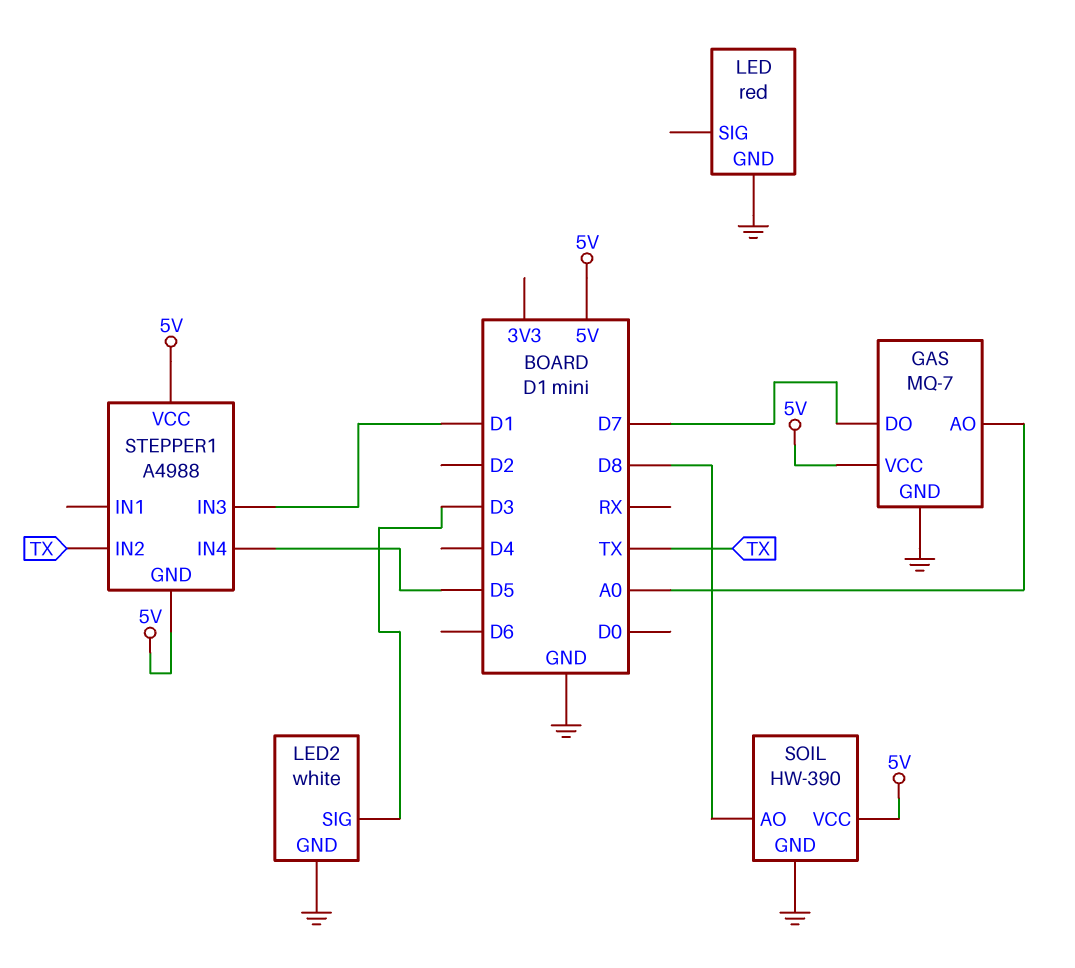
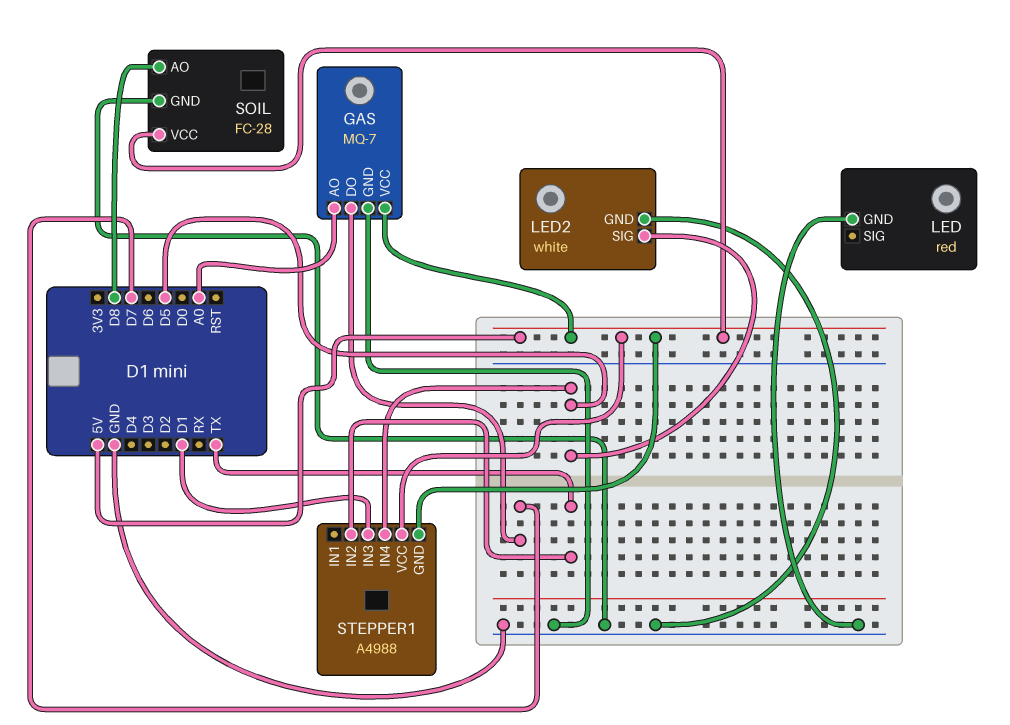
LED2 pin SIG: D3 -> D5
SOIL: HW-390 -> FC-28

